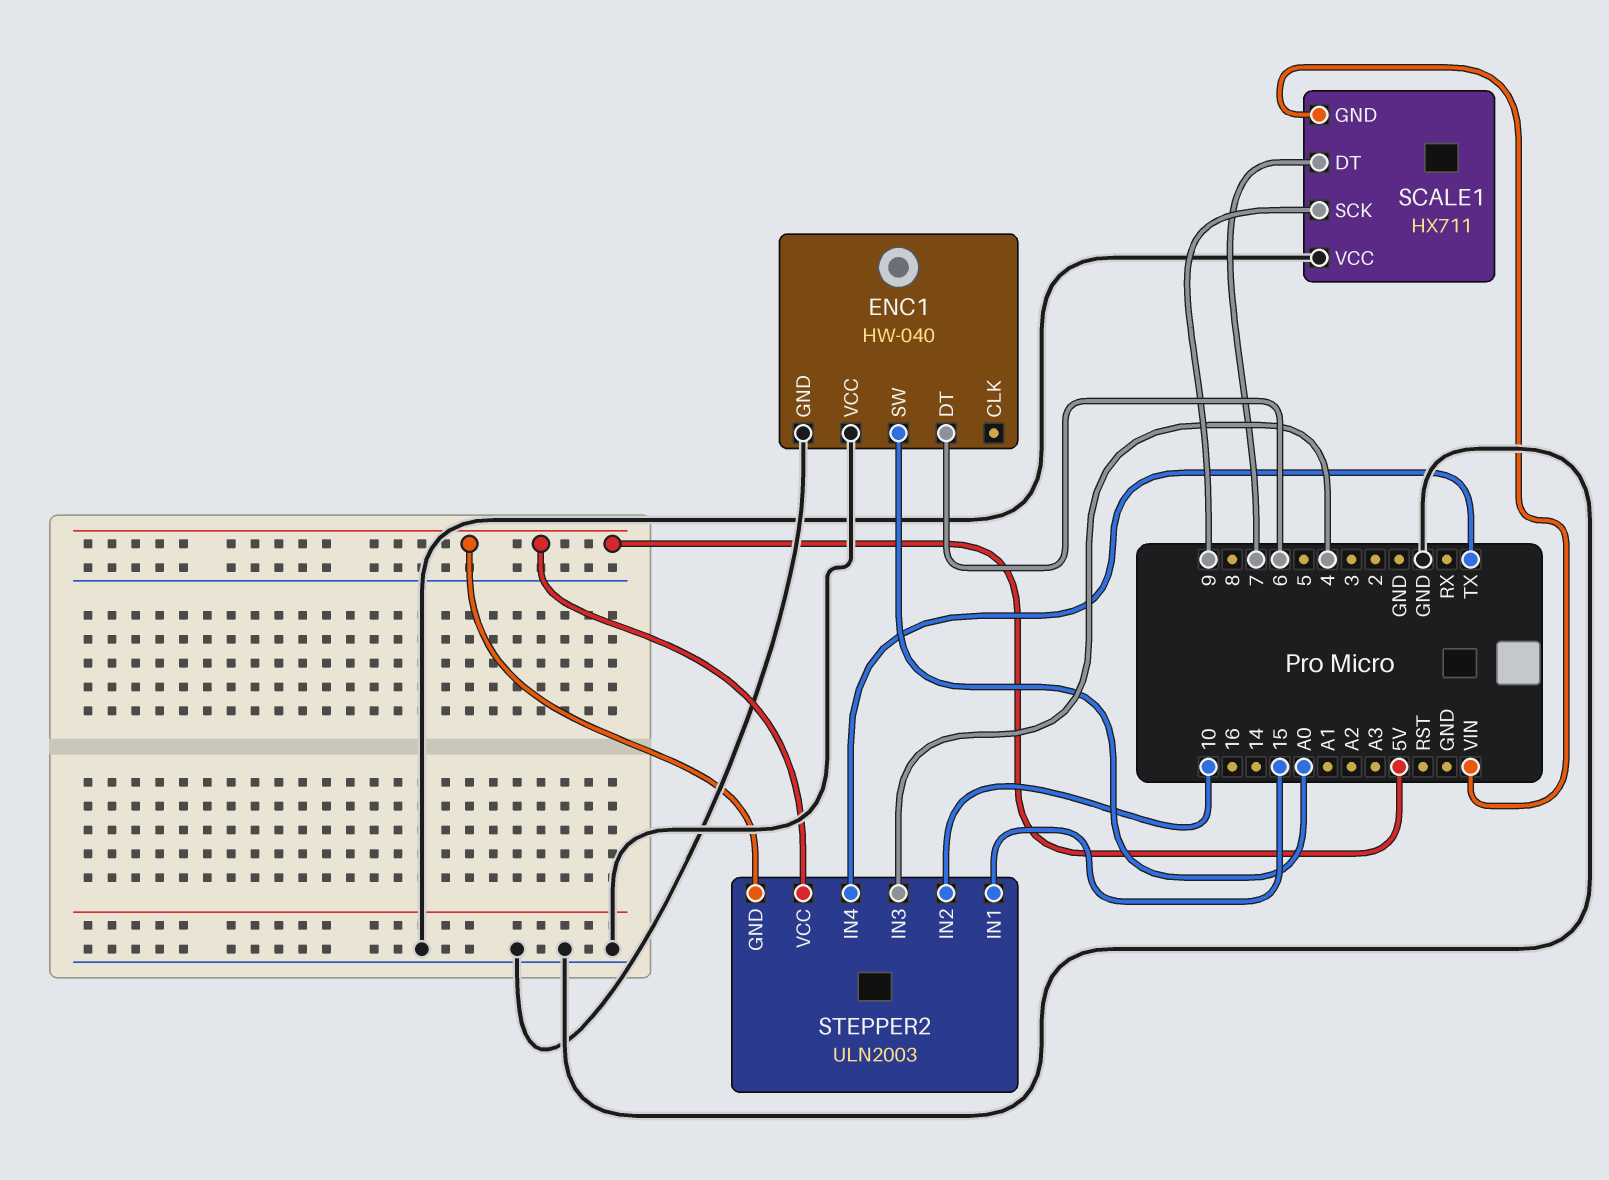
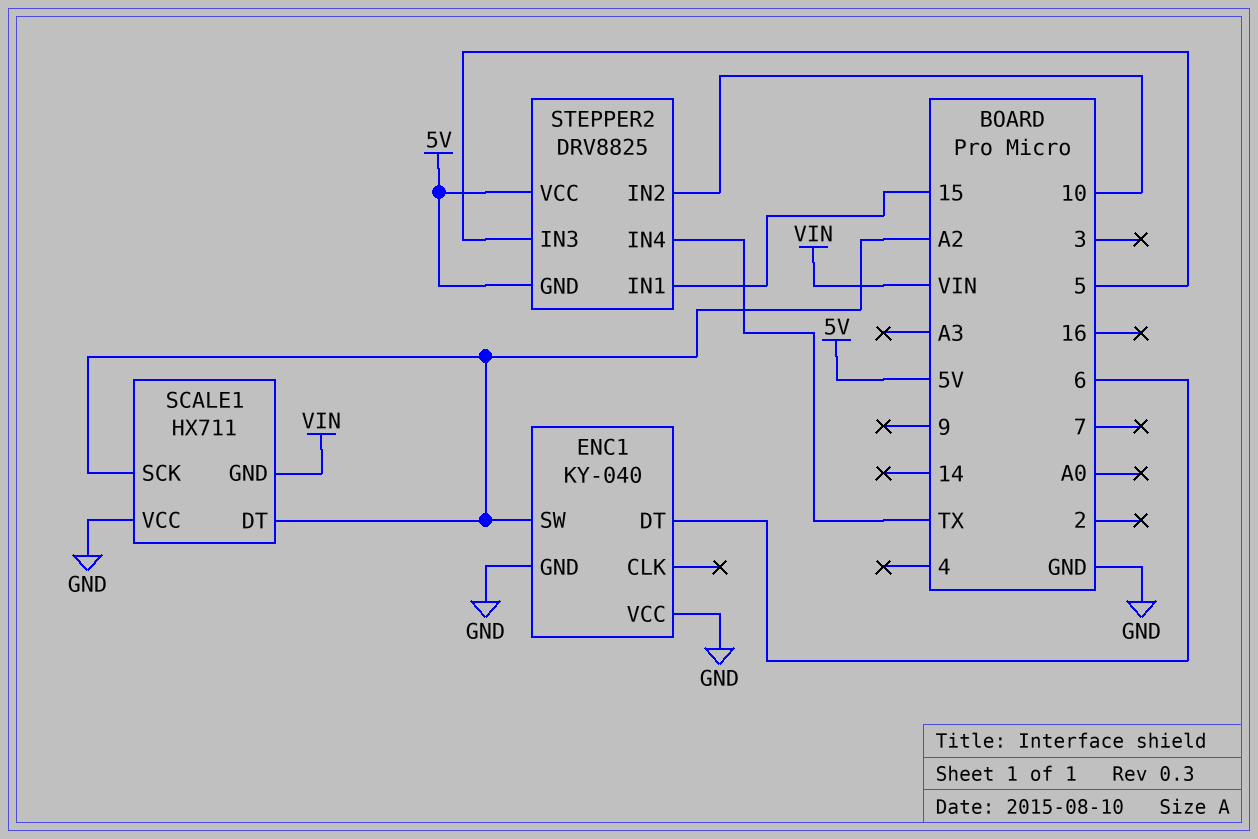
ENC1: HW-040 -> KY-040
ENC1 pin SW: A0 -> A2
SCALE1 pin DT: 7 -> A2
SCALE1 pin SCK: 9 -> A2
STEPPER2: ULN2003 -> DRV8825
STEPPER2 pin IN3: 4 -> 5

